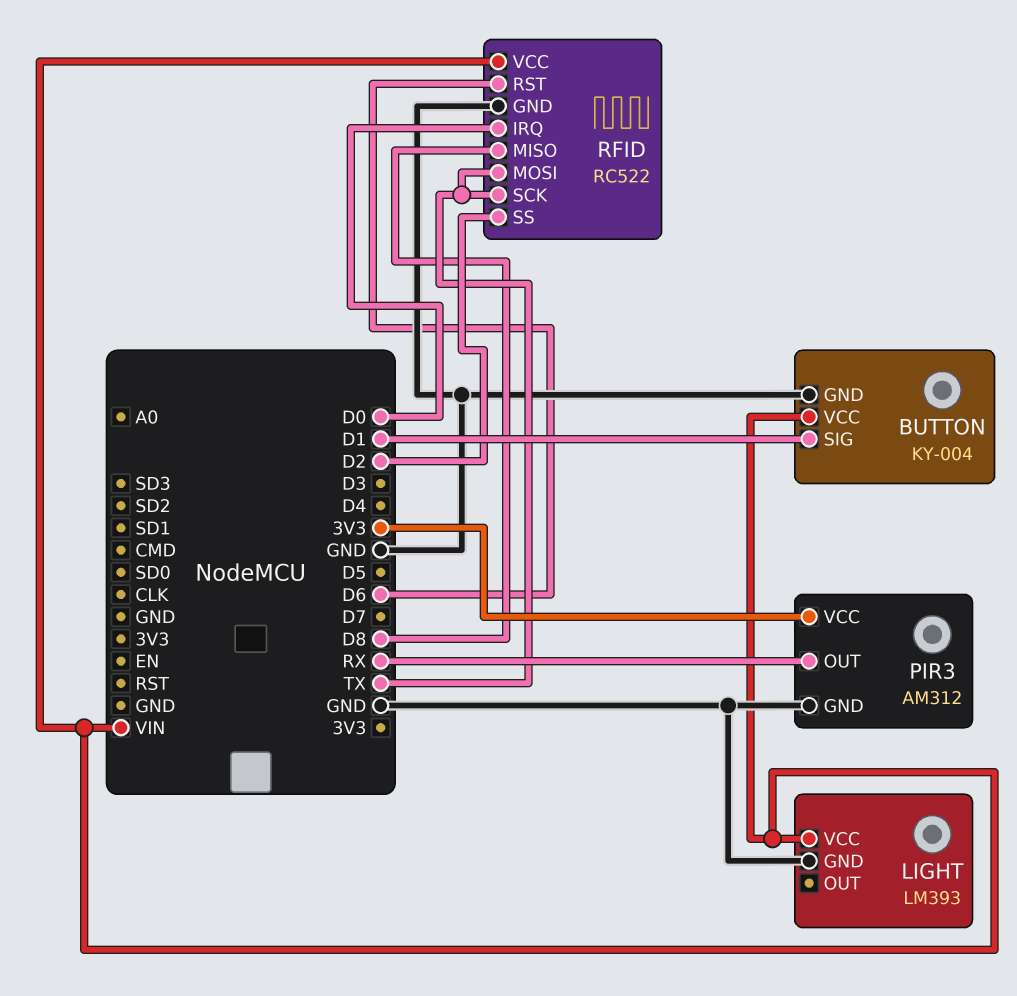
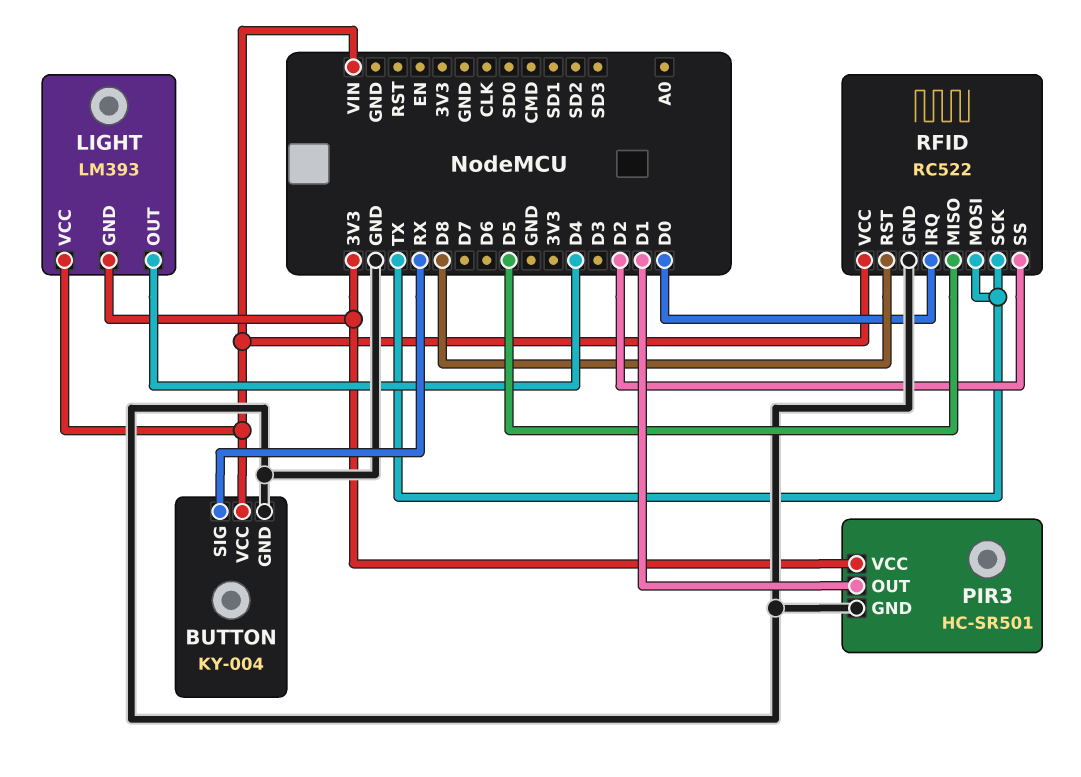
BUTTON pin SIG: D1 -> RX
LIGHT pin GND: GND -> 3V3
LIGHT pin OUT: none -> D4
PIR3: AM312 -> HC-SR501
PIR3 pin OUT: RX -> D1
RFID pin MISO: D8 -> D5
RFID pin RST: D6 -> D8

